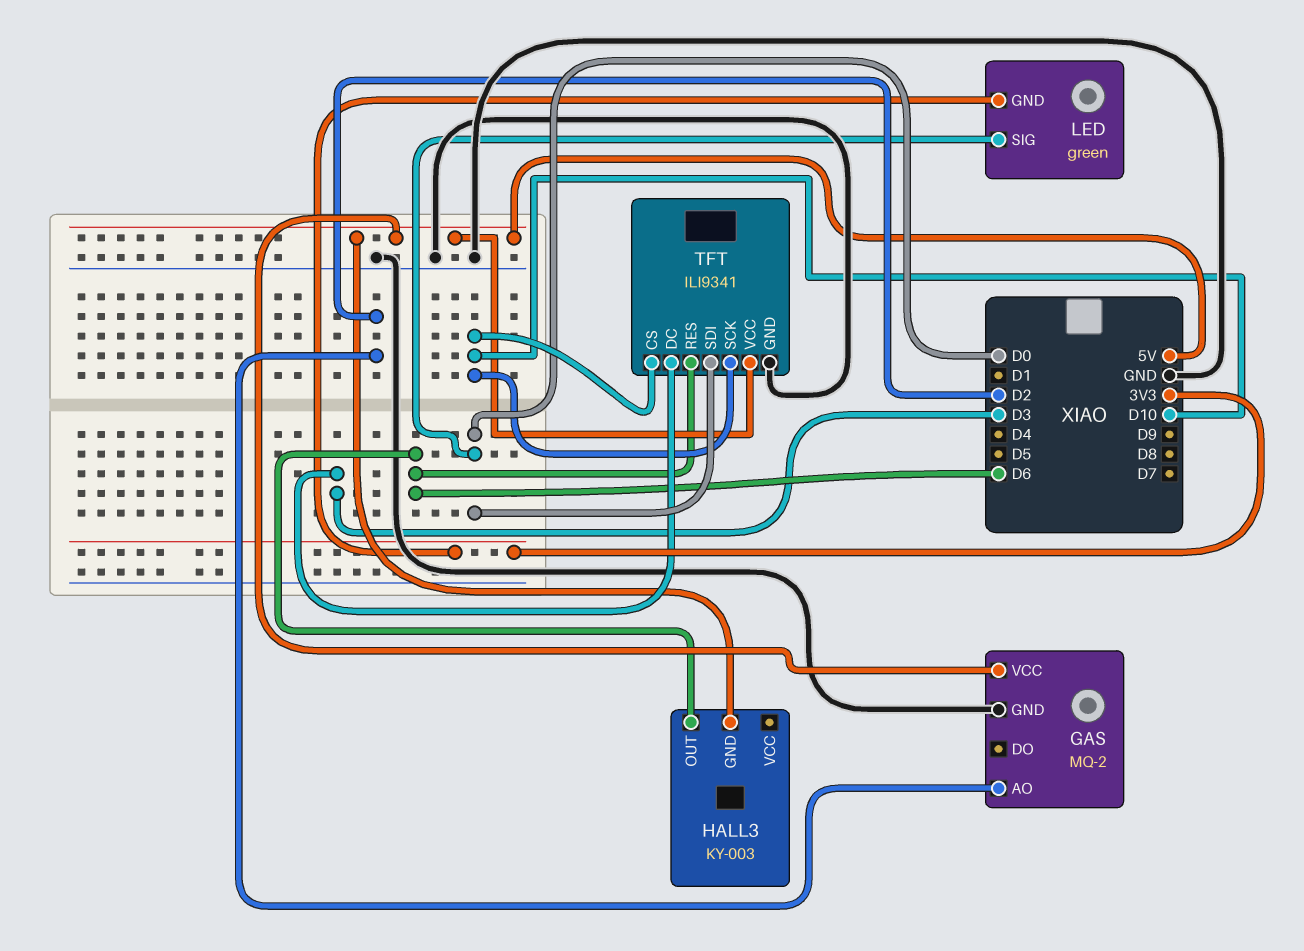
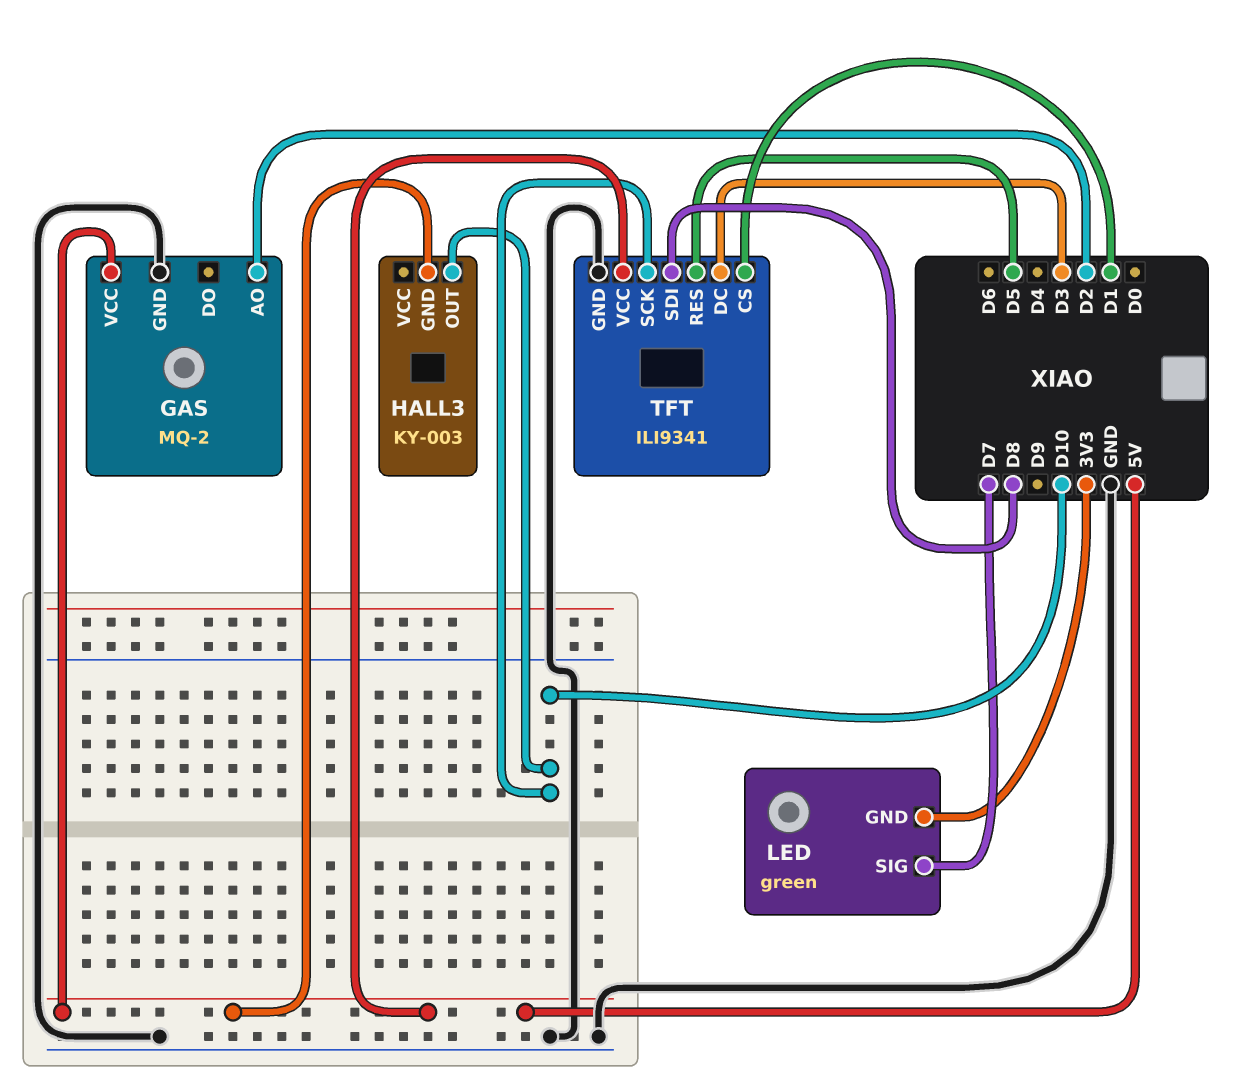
HALL3 pin OUT: D6 -> D10
LED pin SIG: D0 -> D7
TFT pin CS: D10 -> D1
TFT pin RES: D6 -> D5
TFT pin SDI: D0 -> D8

